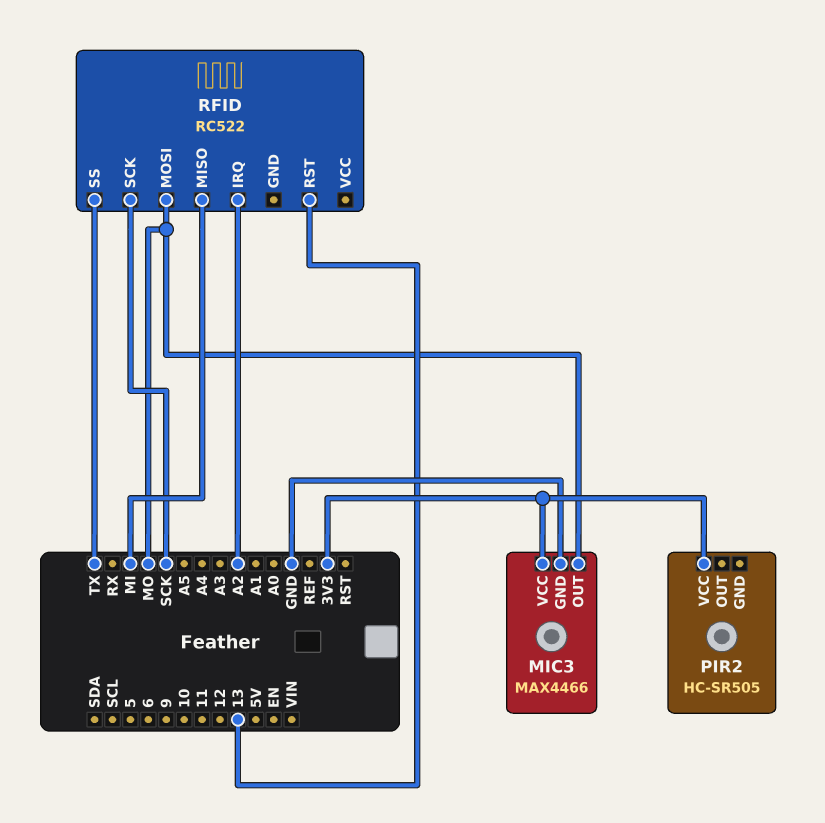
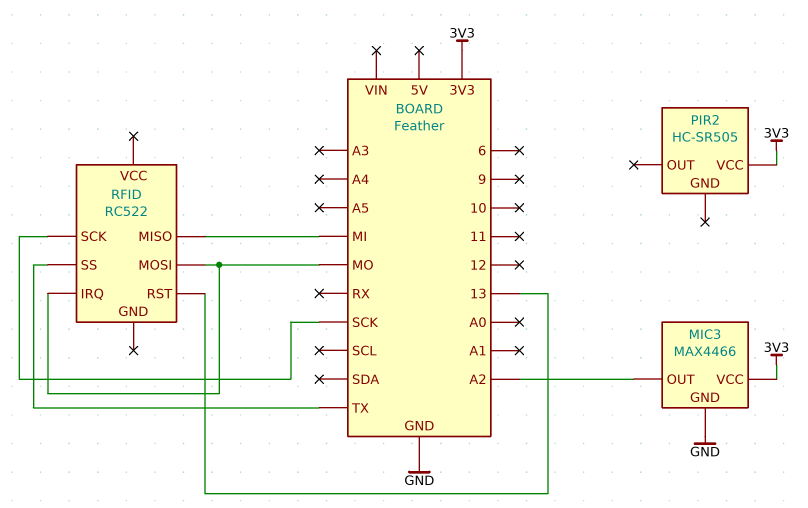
MIC3 pin OUT: MO -> A2
RFID pin IRQ: A2 -> MO

